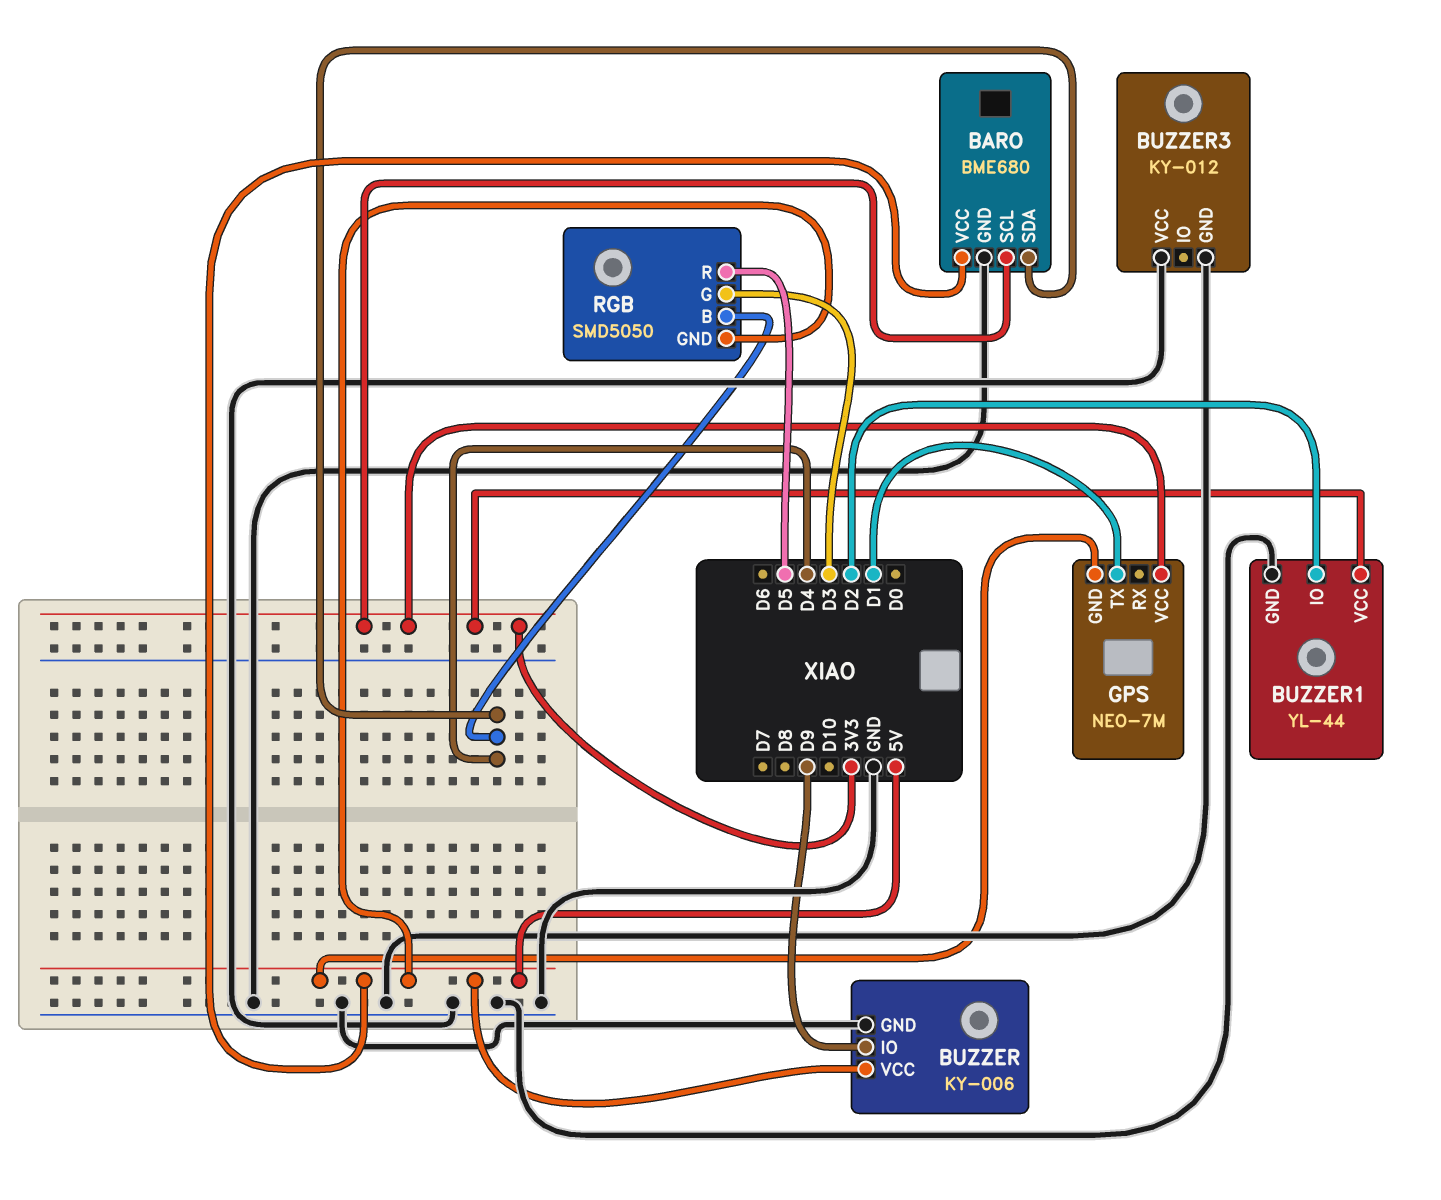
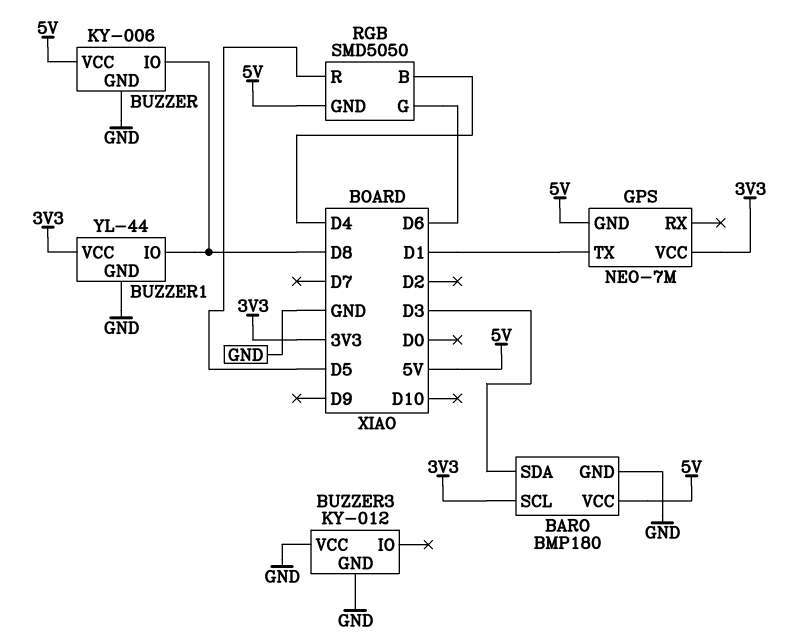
BARO: BME680 -> BMP180
BARO pin SDA: D4 -> D3
BUZZER pin IO: D9 -> D8
BUZZER1 pin IO: D2 -> D8
RGB pin G: D3 -> D6

